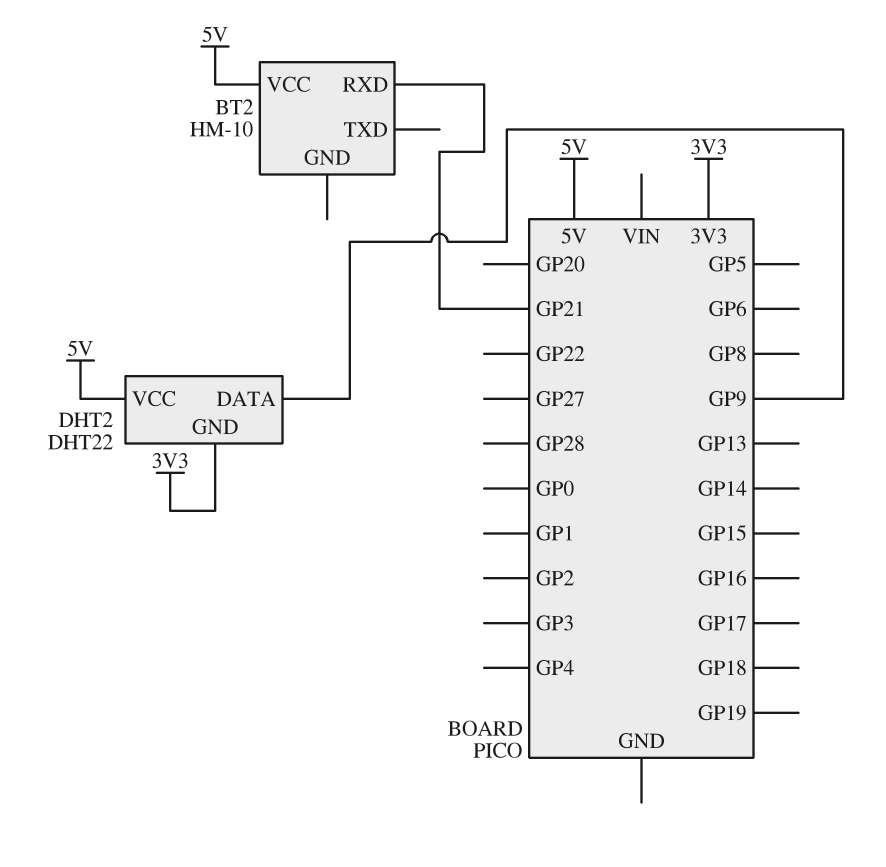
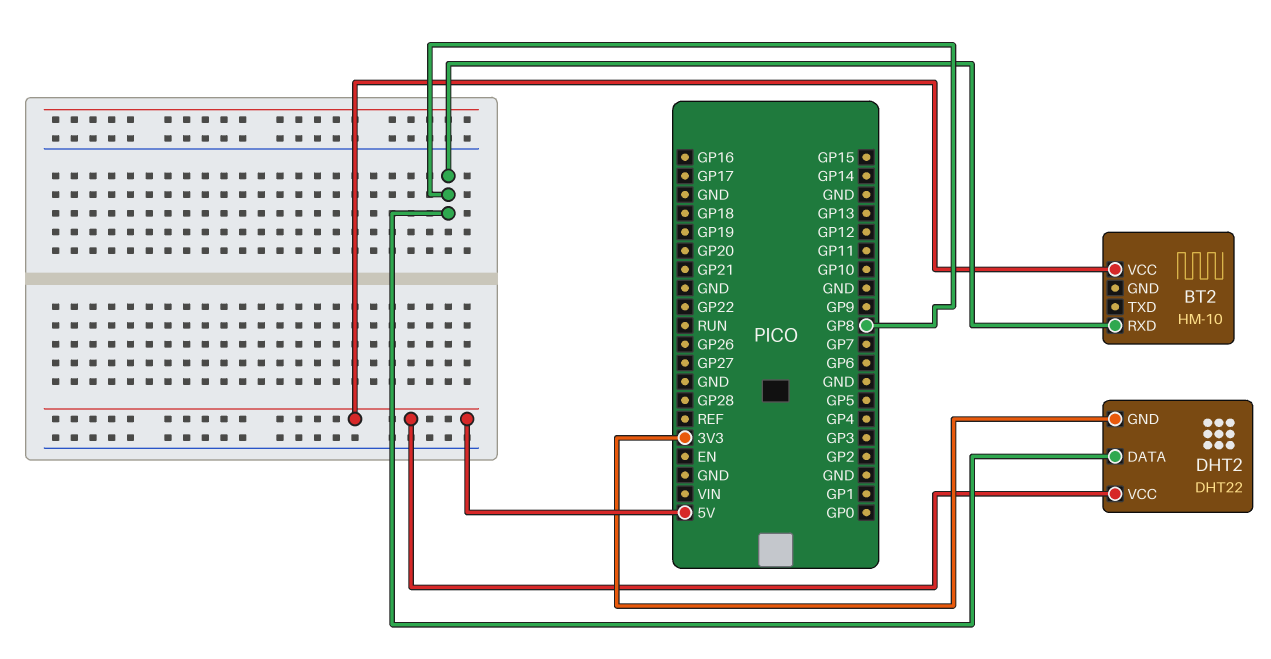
BT2 pin RXD: GP21 -> GP8
DHT2 pin DATA: GP9 -> GP8

